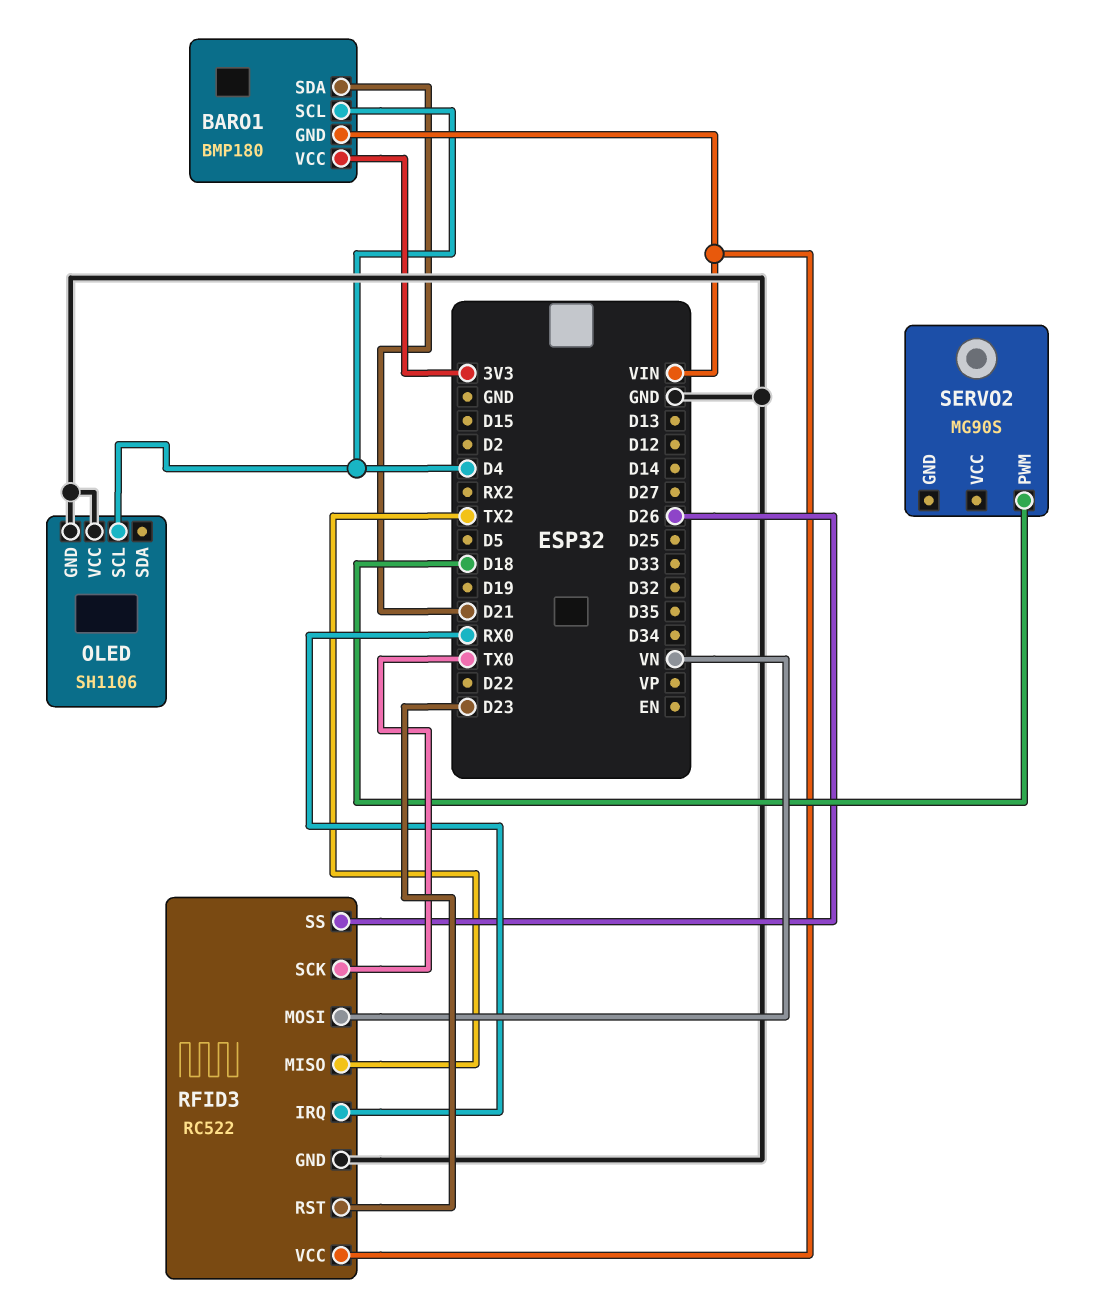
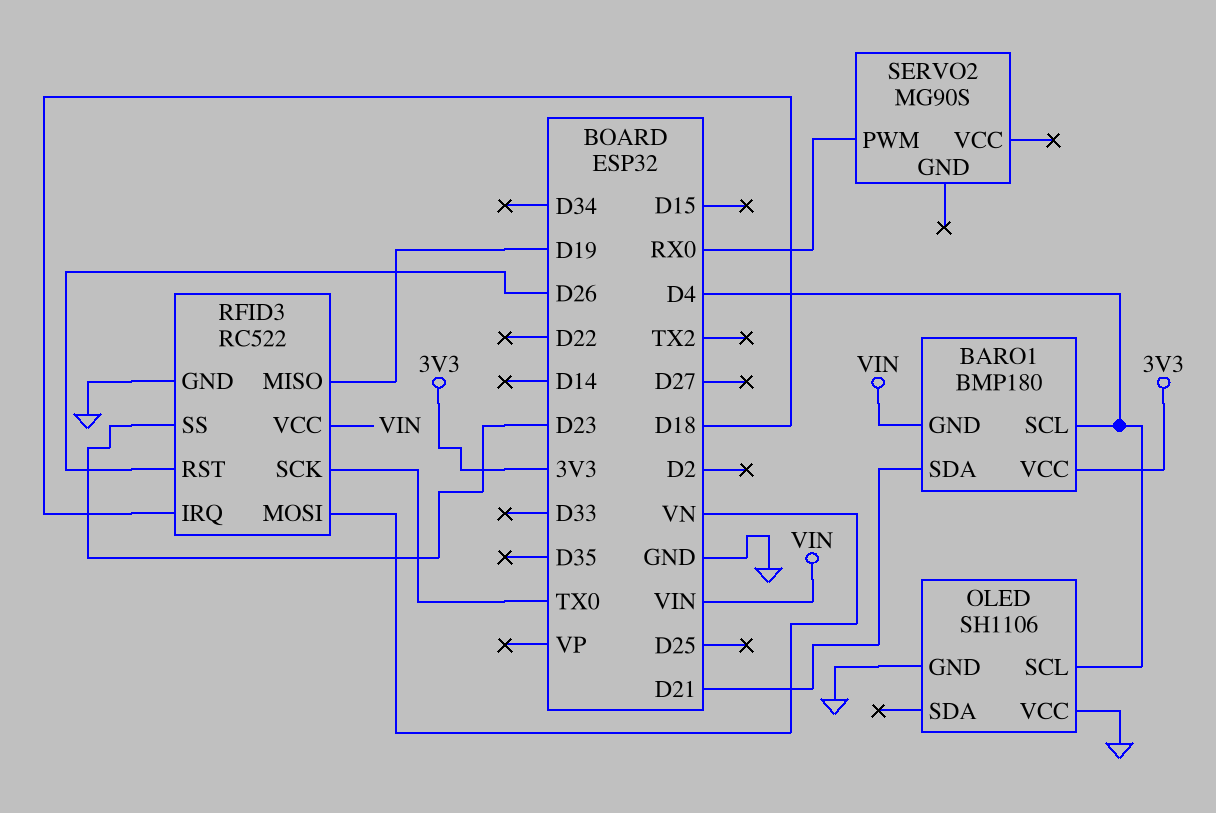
RFID3 pin IRQ: RX0 -> D18
RFID3 pin MISO: TX2 -> D19
RFID3 pin RST: D23 -> D26
RFID3 pin SS: D26 -> D23
SERVO2 pin PWM: D18 -> RX0

